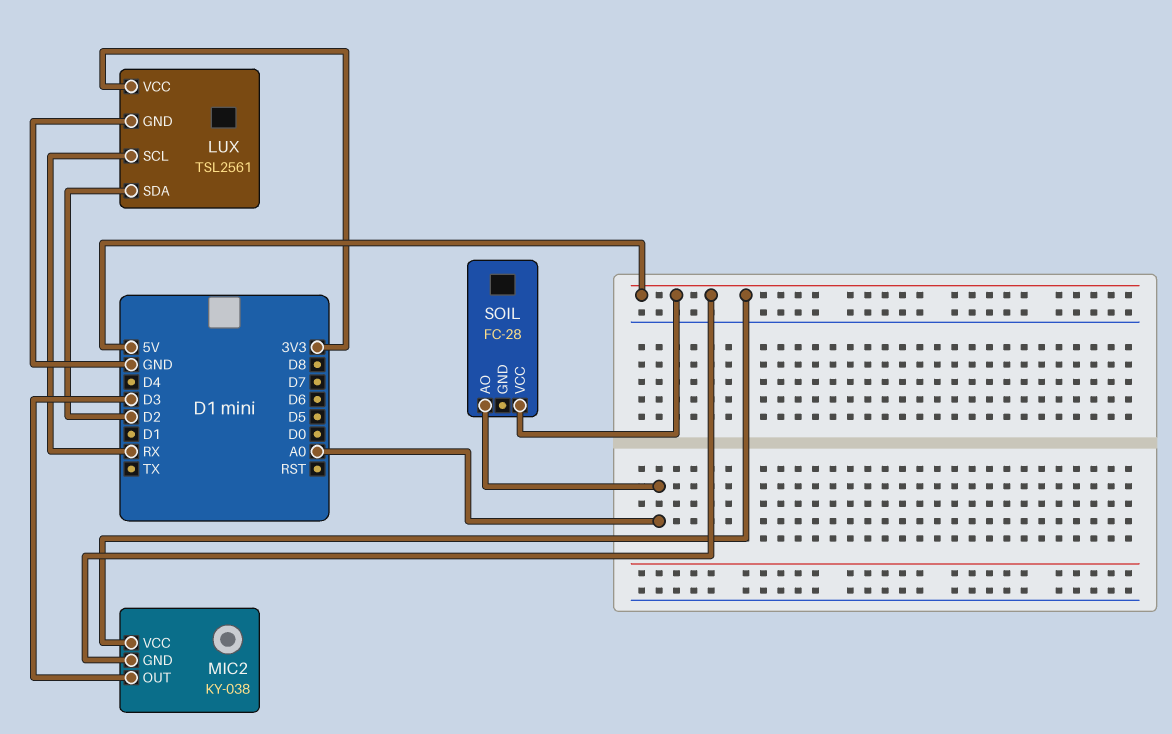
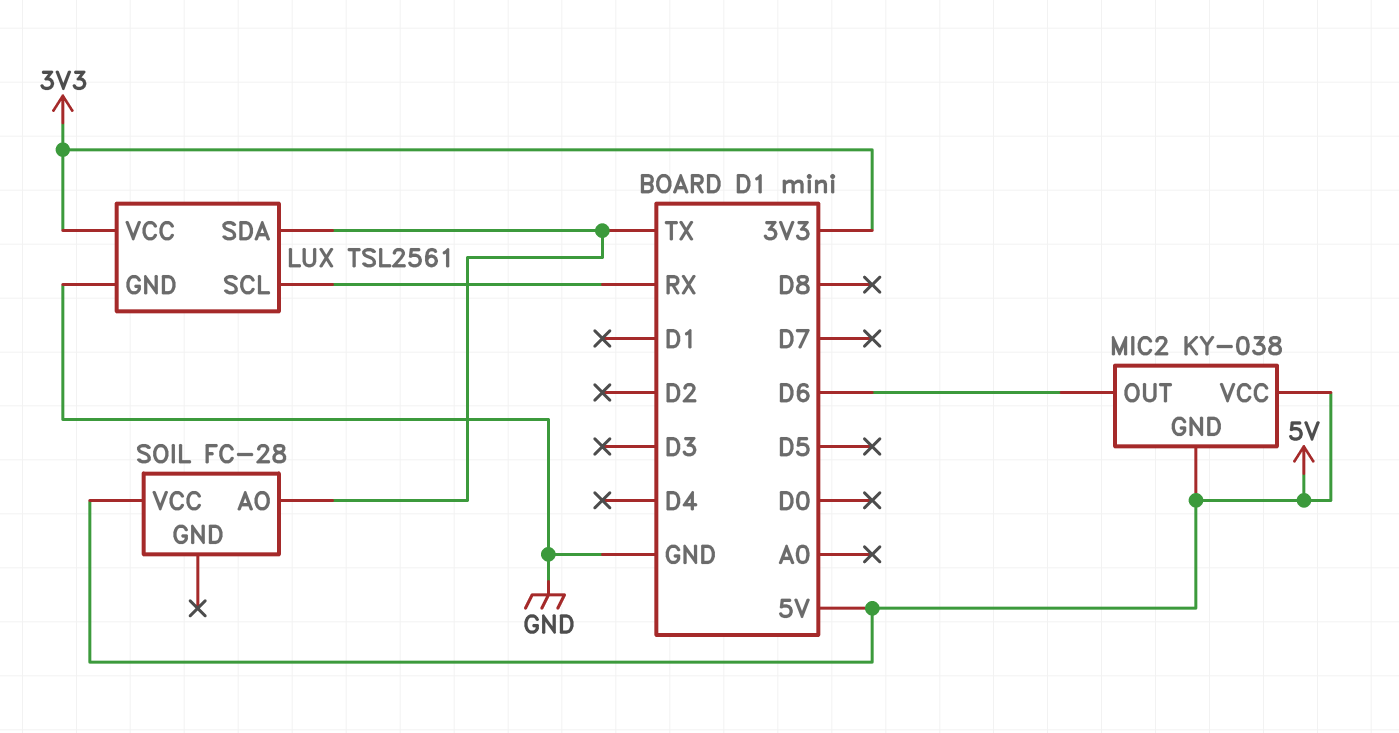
LUX pin SDA: D2 -> TX
MIC2 pin OUT: D3 -> D6
SOIL pin AO: A0 -> TX

